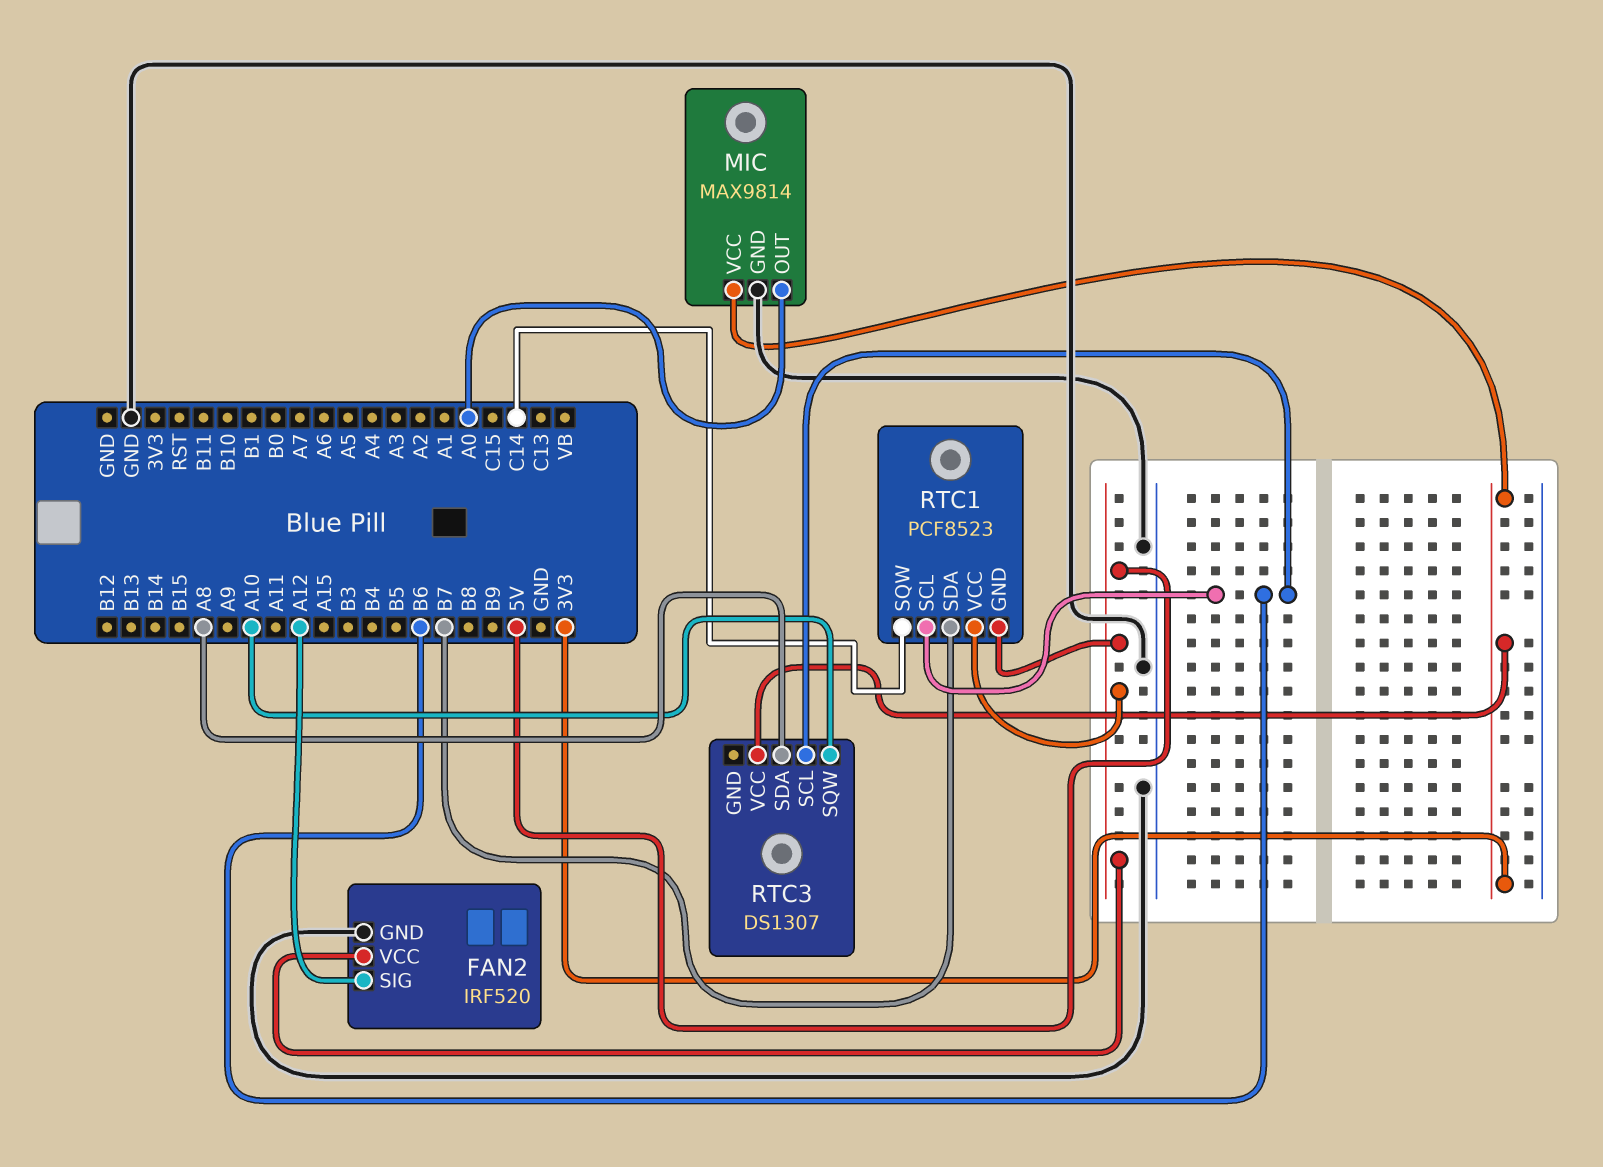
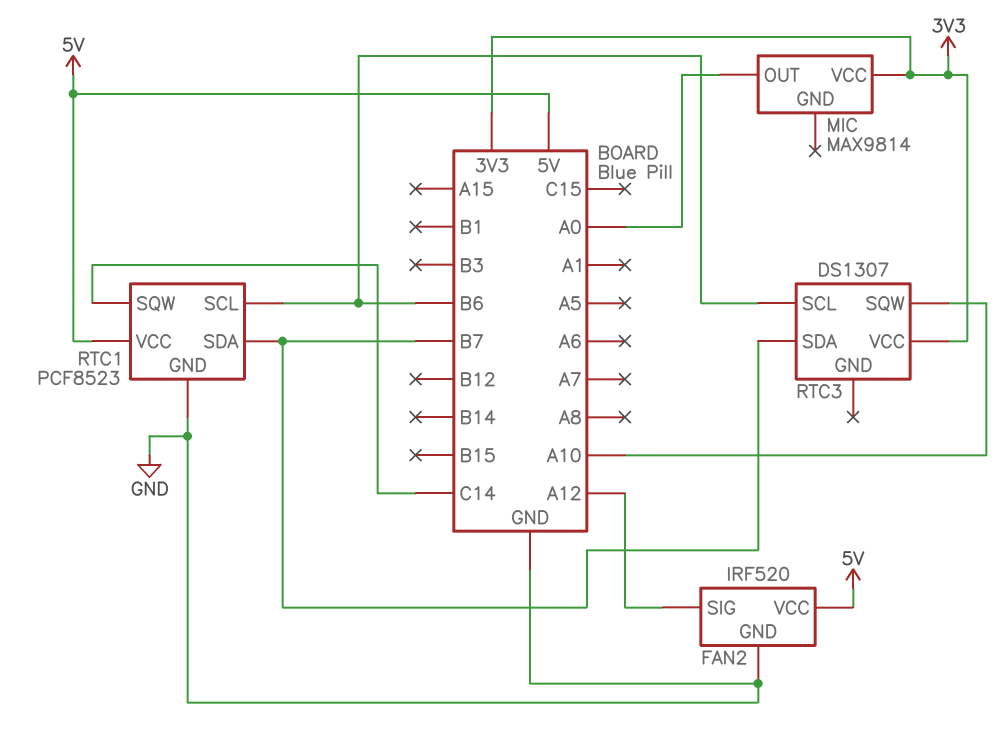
MIC pin GND: GND -> none
RTC1 pin GND: 5V -> GND
RTC3 pin SDA: A8 -> B7

